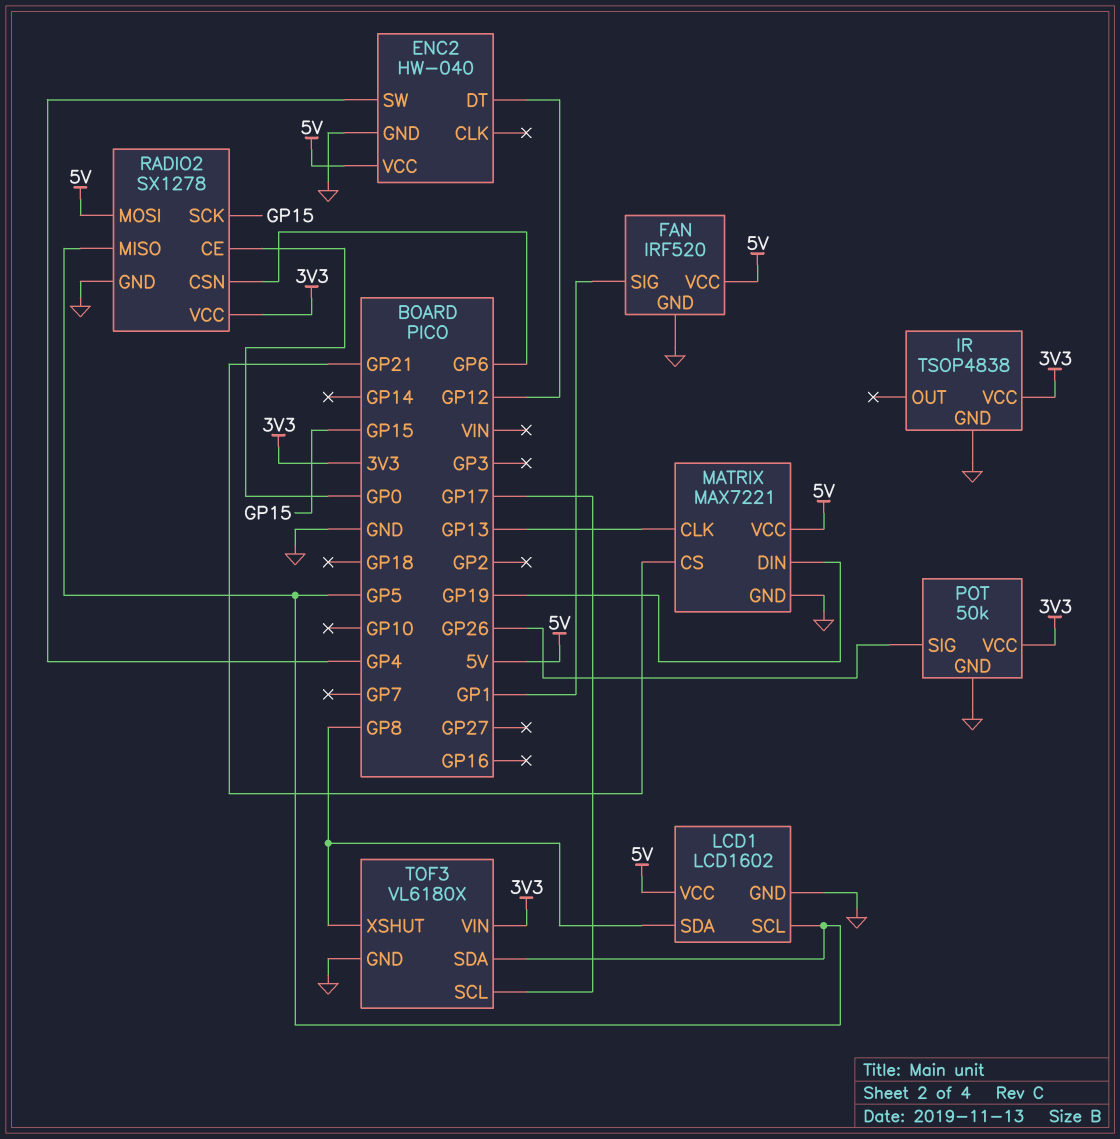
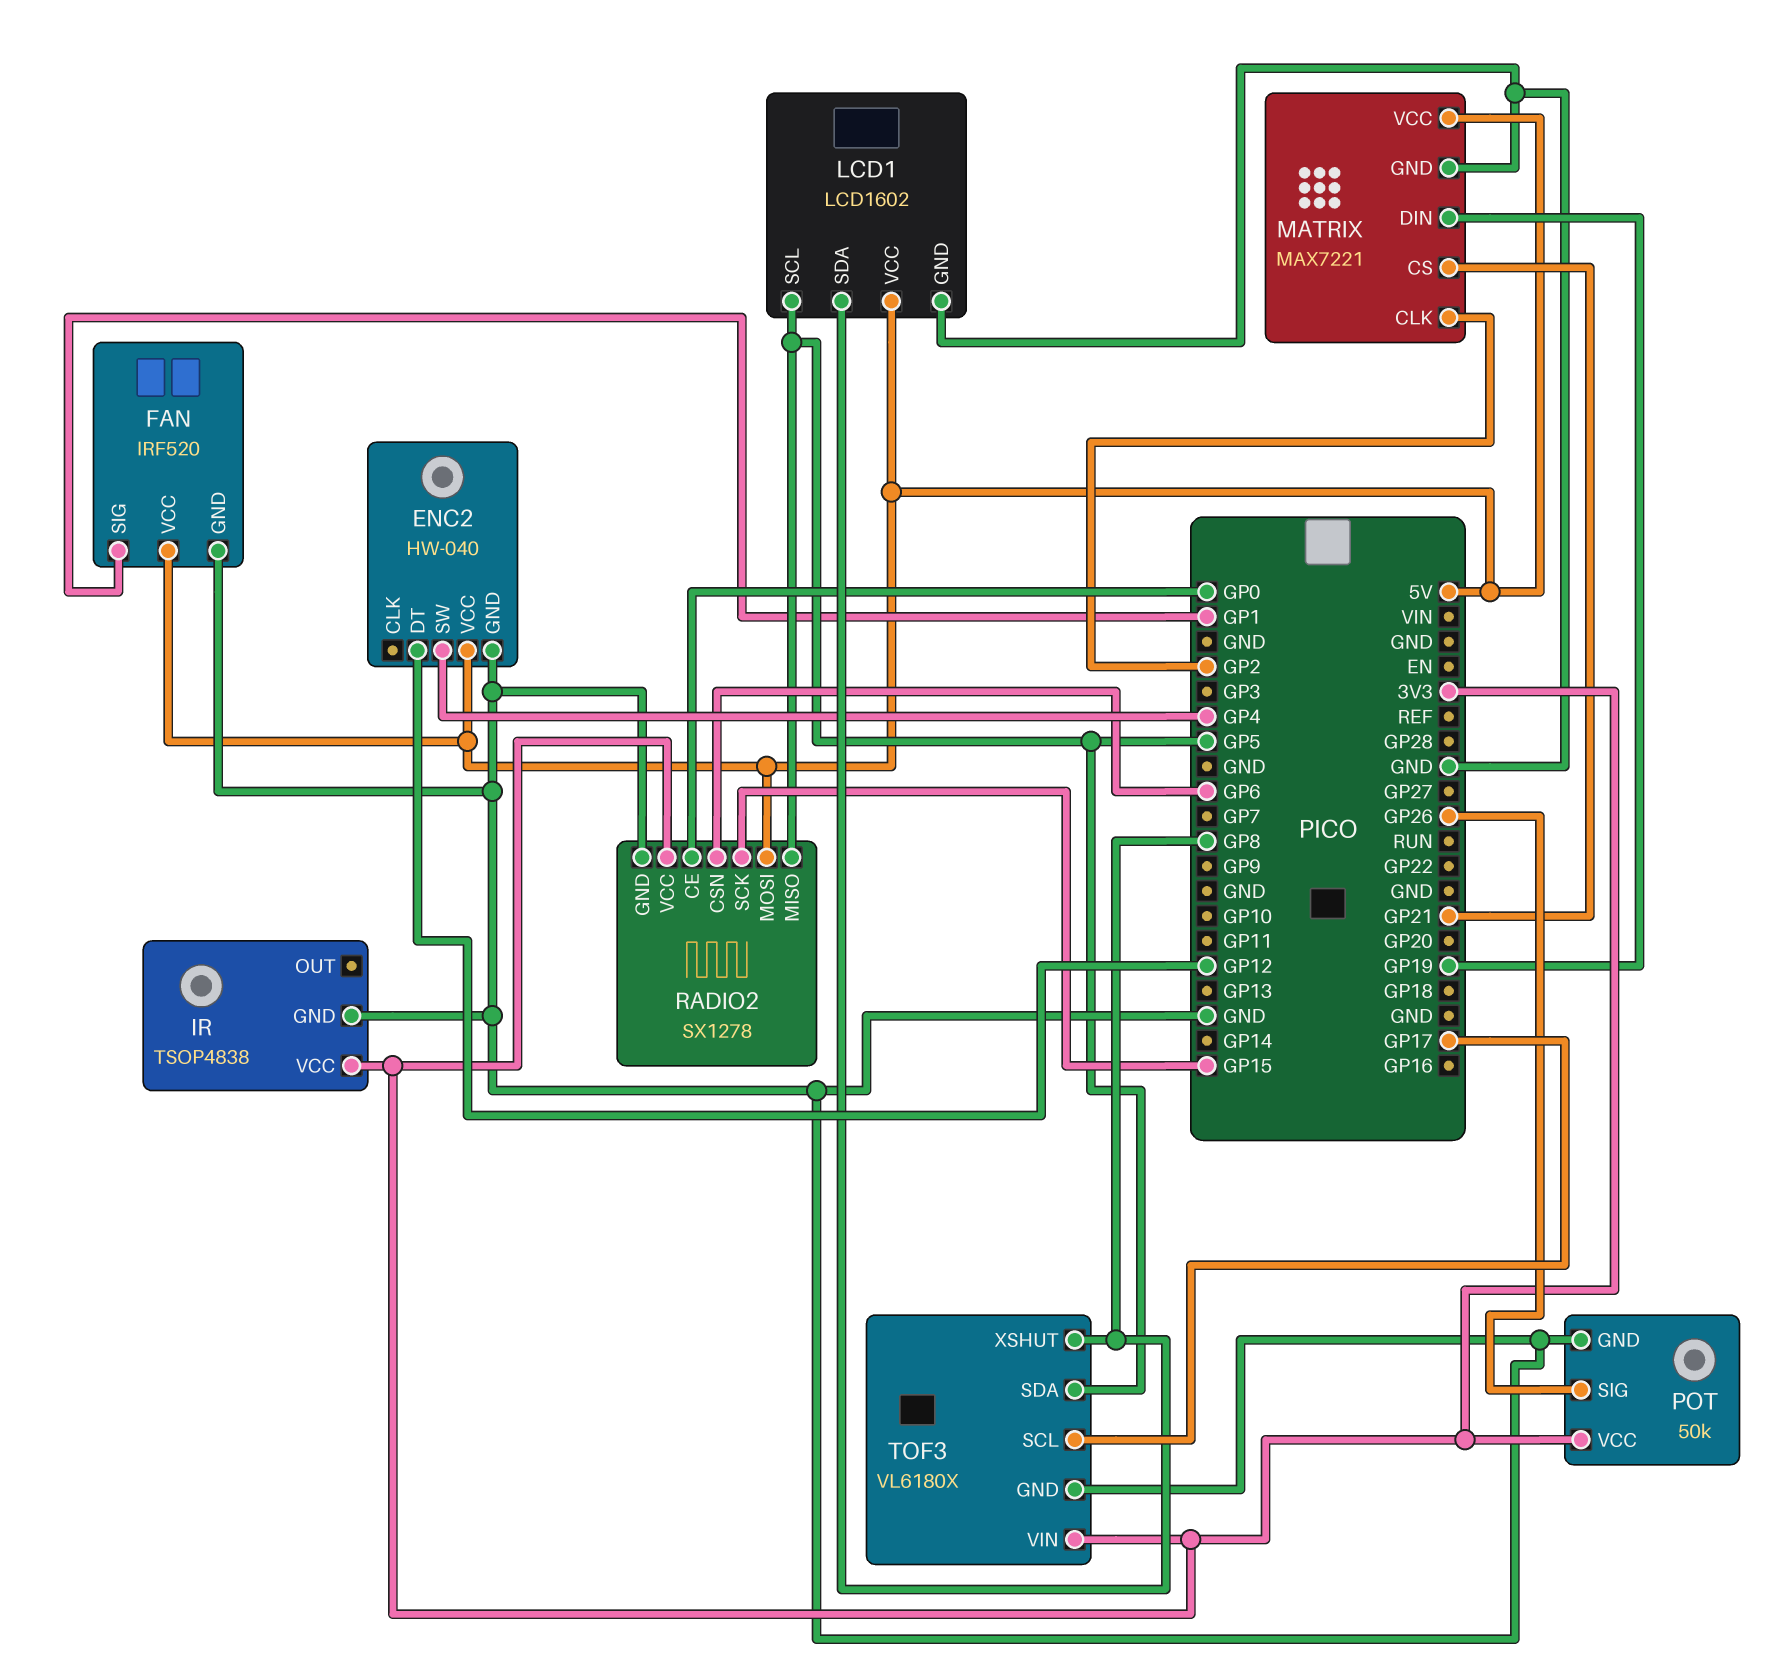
MATRIX pin CLK: GP13 -> GP2

